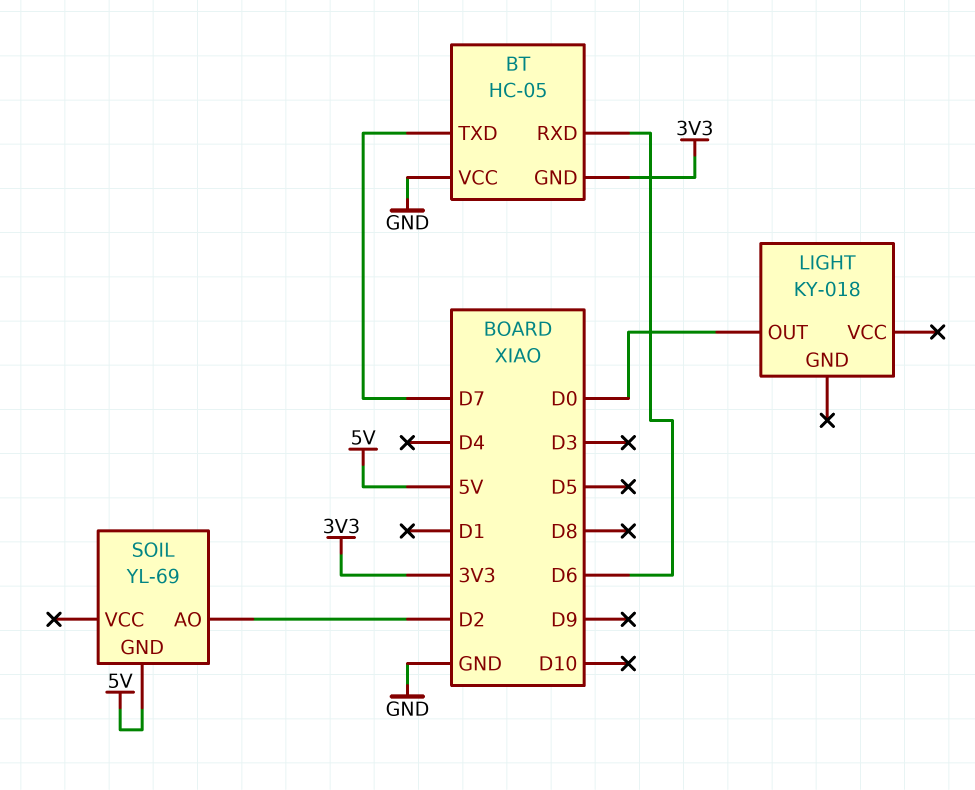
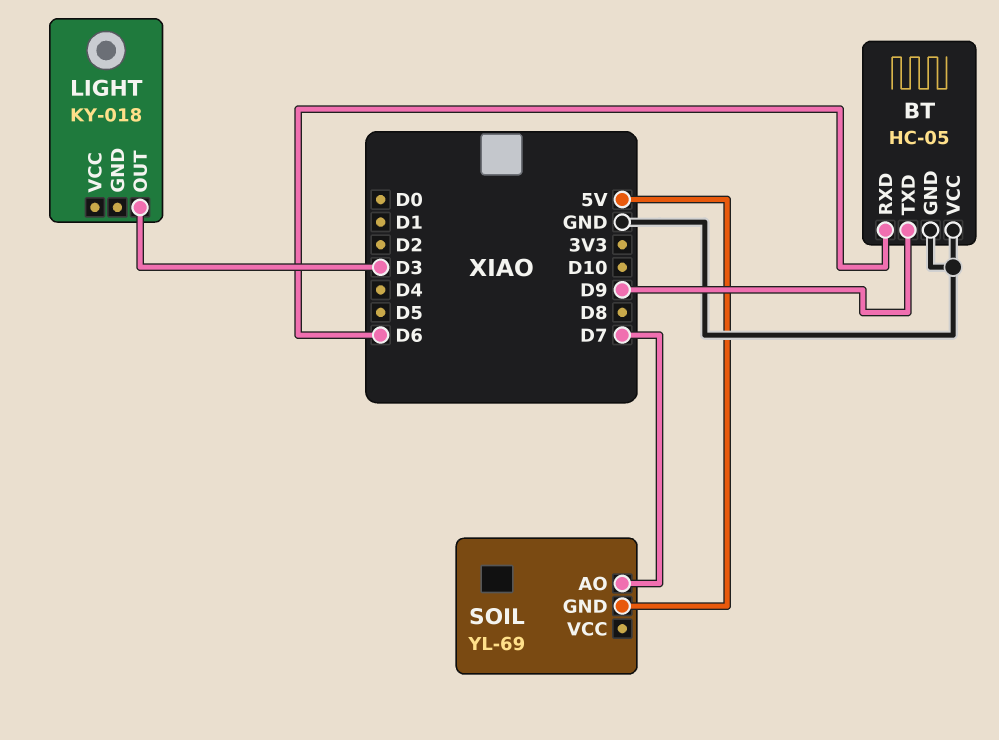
BT pin GND: 3V3 -> GND
BT pin TXD: D7 -> D9
LIGHT pin OUT: D0 -> D3
SOIL pin AO: D2 -> D7

